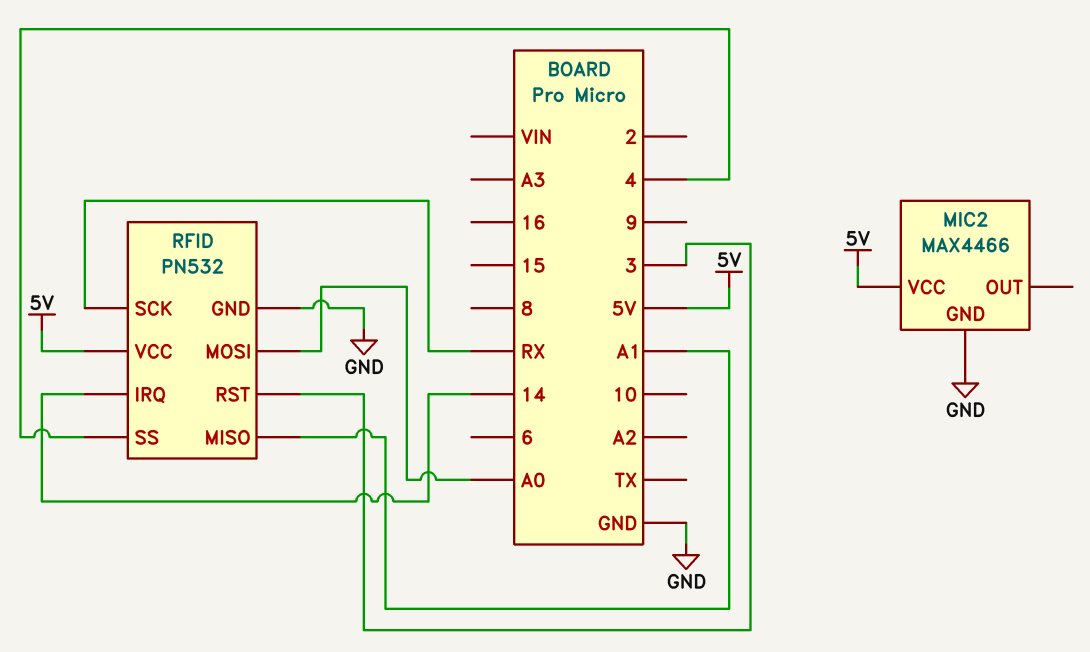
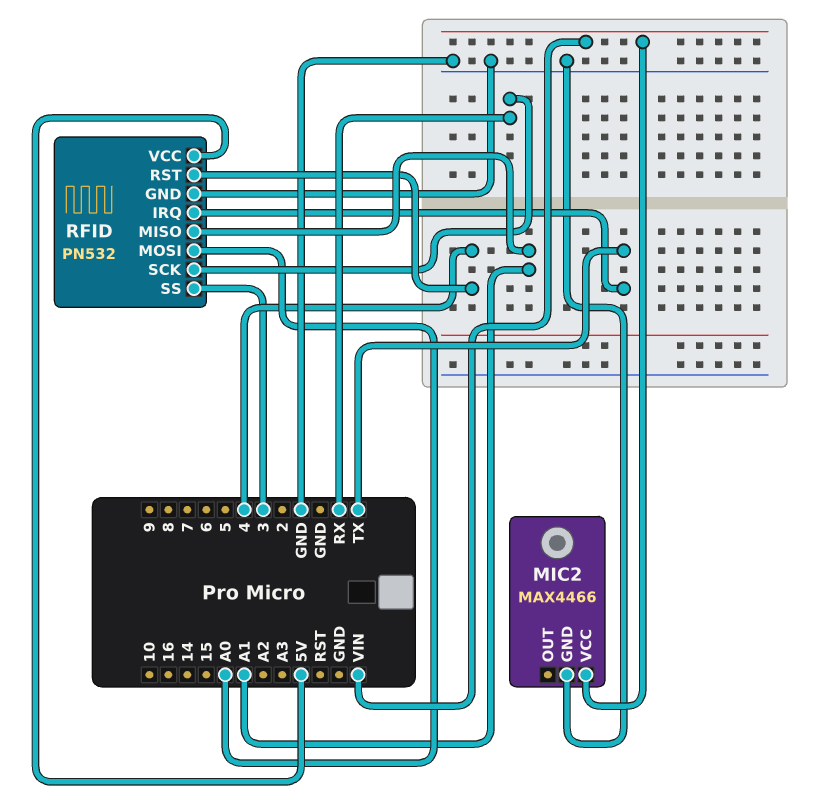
MIC2 pin VCC: 5V -> VIN
RFID pin IRQ: 14 -> TX
RFID pin RST: 3 -> 4
RFID pin SS: 4 -> 3

